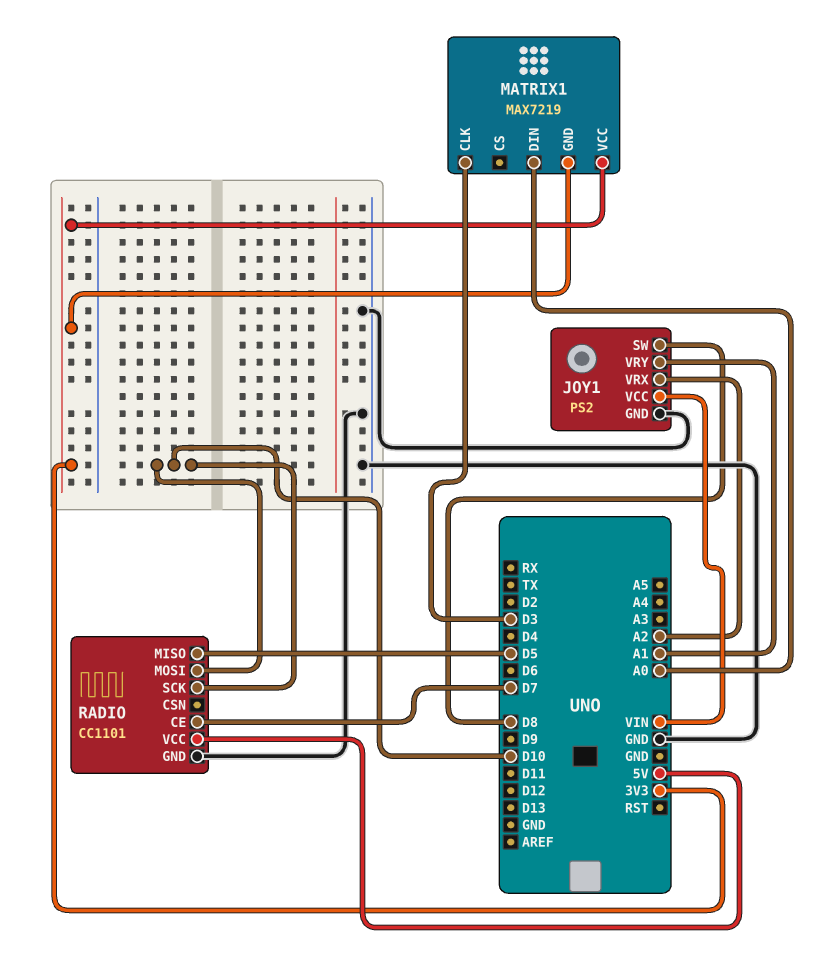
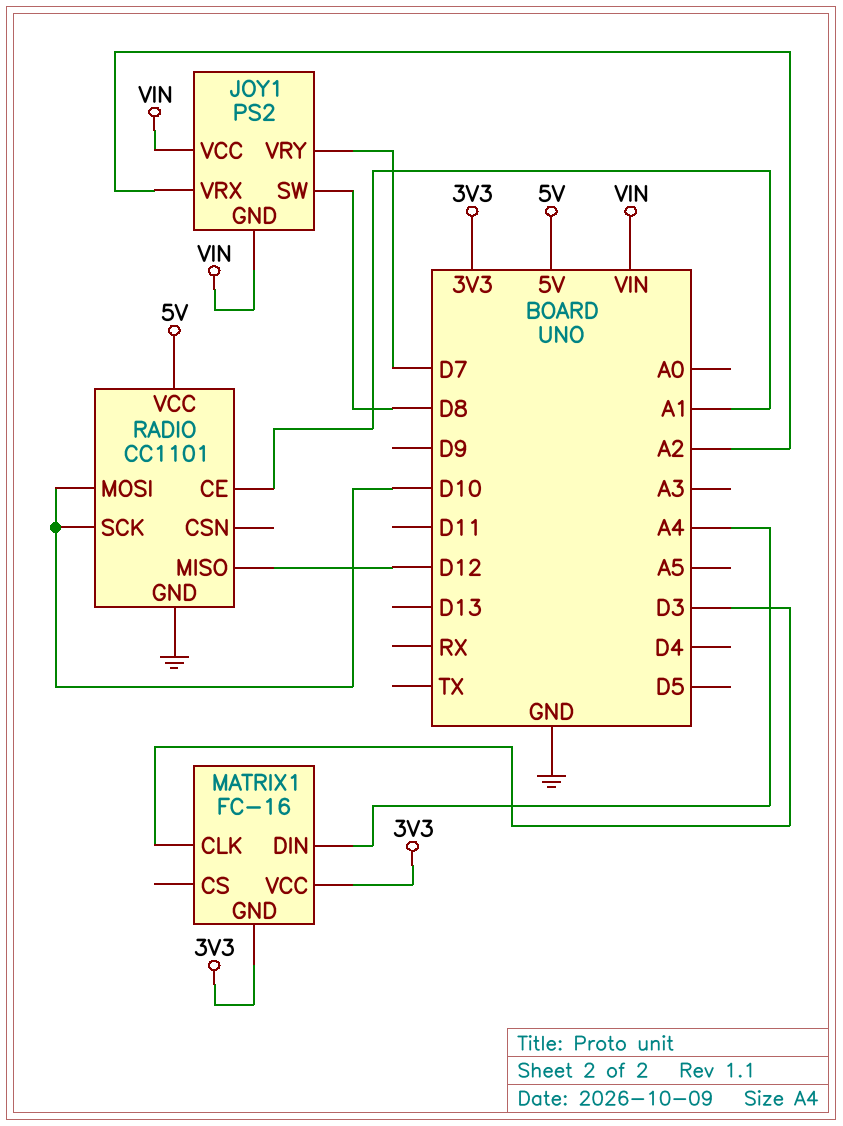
JOY1 pin GND: GND -> VIN
JOY1 pin VRY: A1 -> D7
MATRIX1: MAX7219 -> FC-16
MATRIX1 pin DIN: A0 -> A4
RADIO pin CE: D7 -> A1
RADIO pin MISO: D5 -> D12

